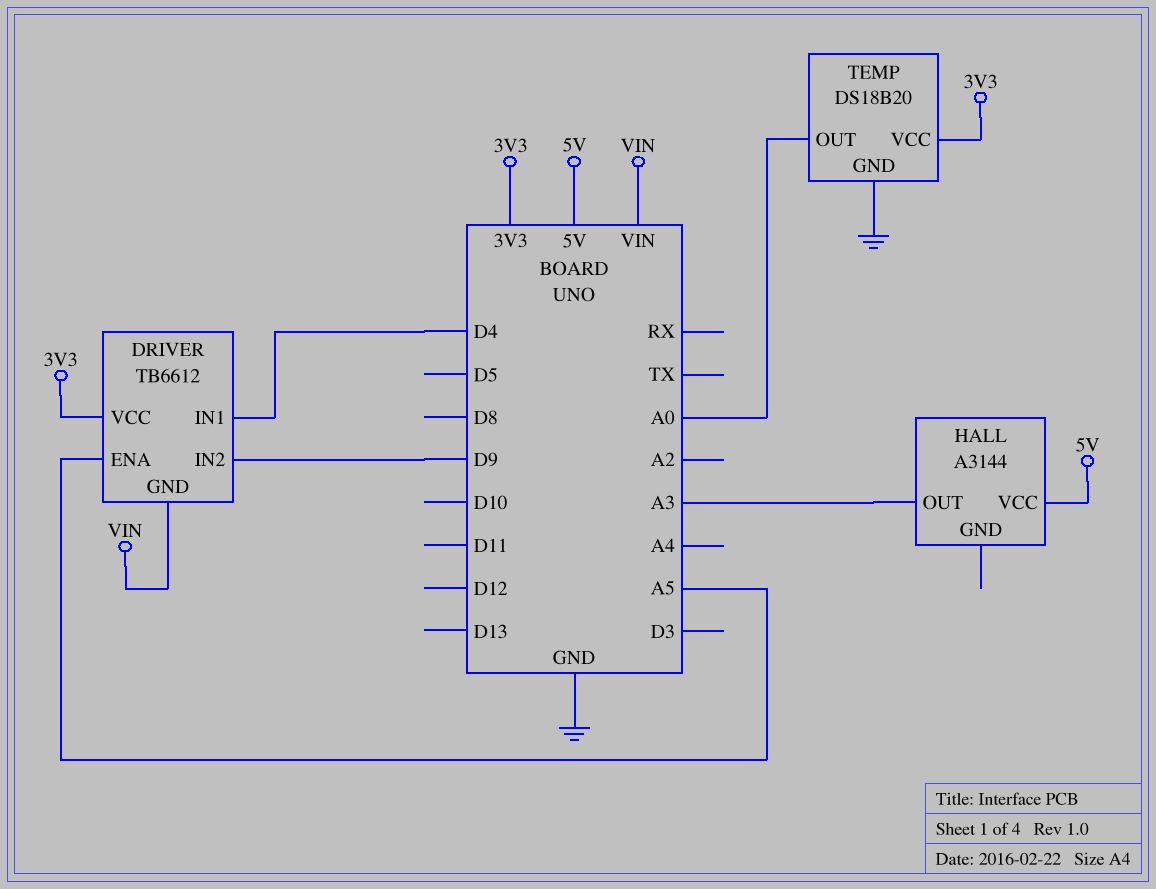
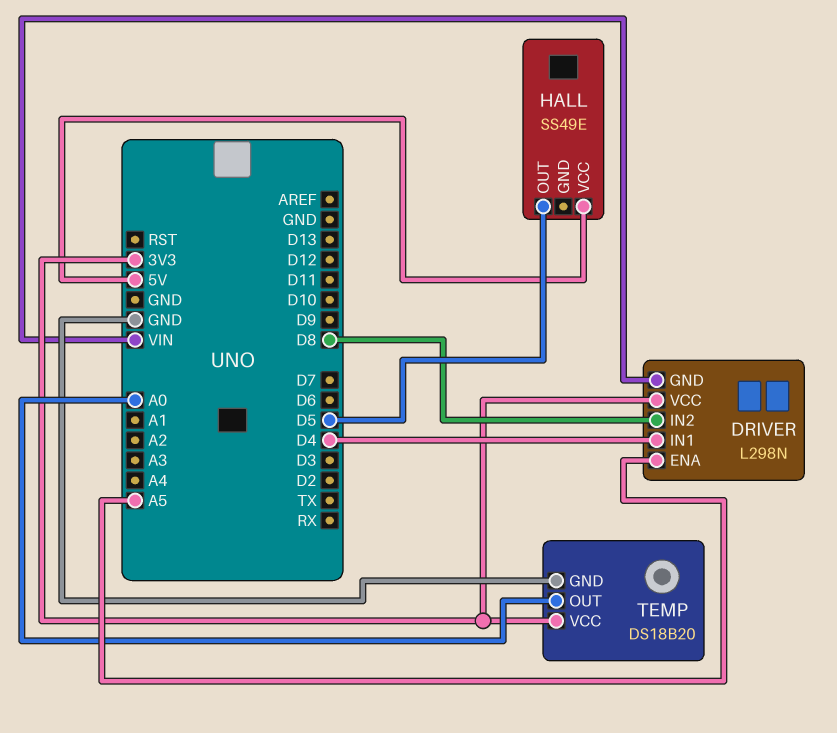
DRIVER: TB6612 -> L298N
DRIVER pin IN2: D9 -> D8
HALL: A3144 -> SS49E
HALL pin OUT: A3 -> D5

